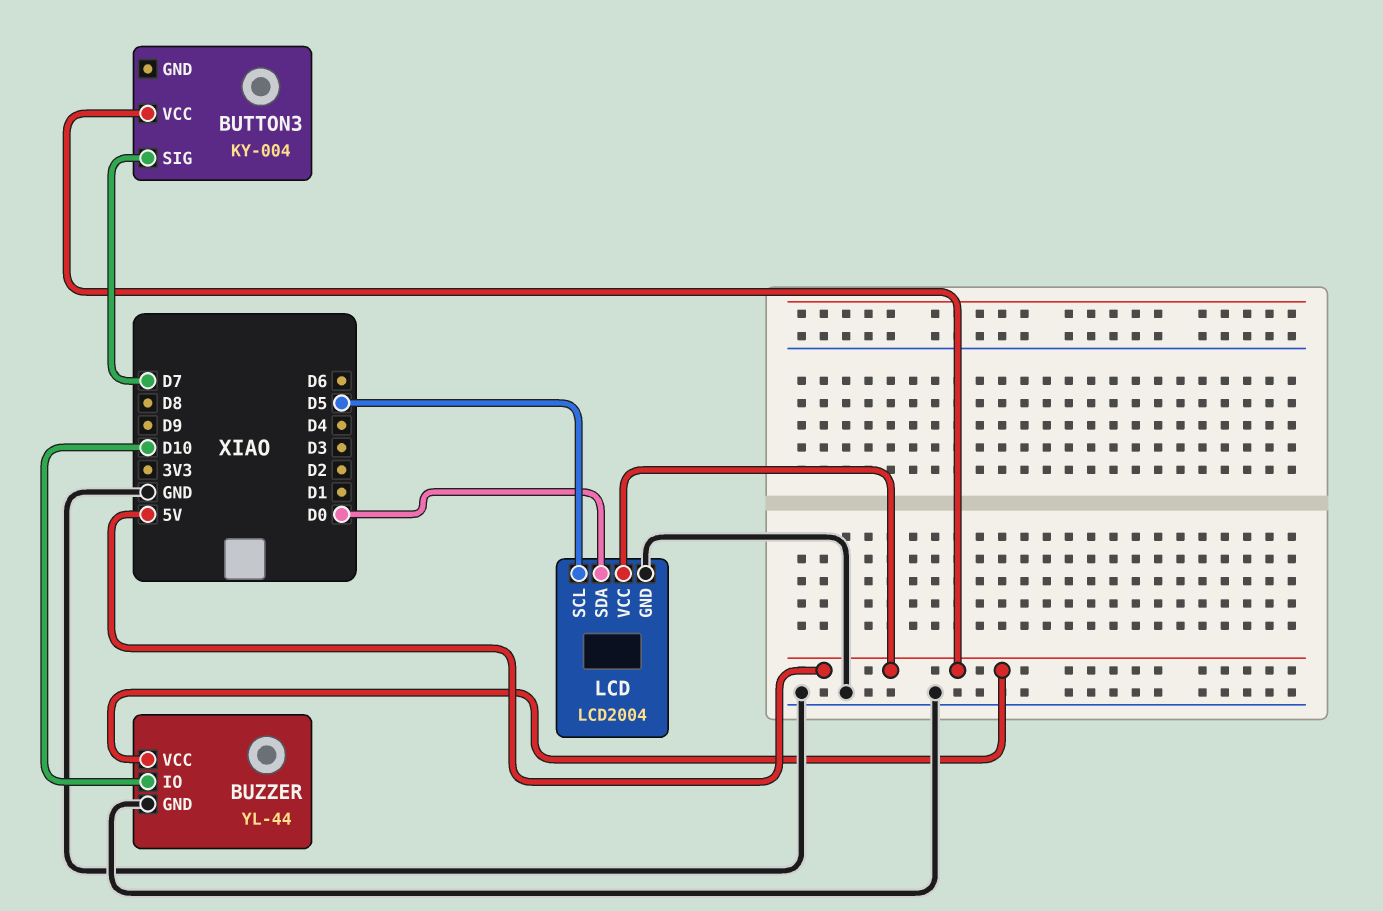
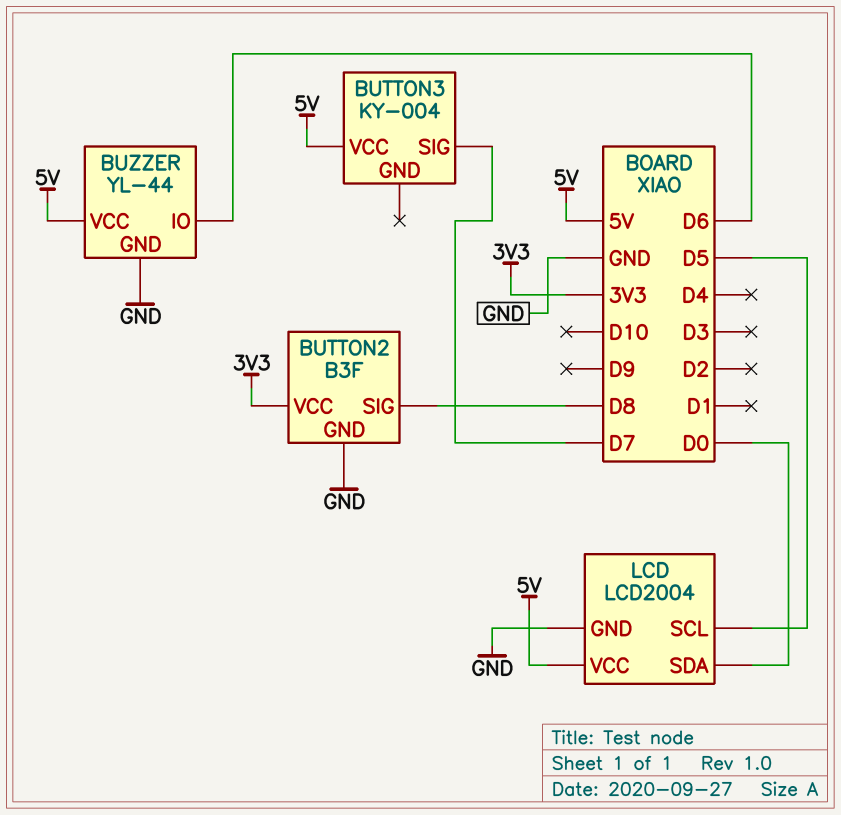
BUTTON2: none -> B3F
BUTTON2 pin GND: none -> GND
BUTTON2 pin SIG: none -> D8
BUTTON2 pin VCC: none -> 3V3
BUZZER pin IO: D10 -> D6

